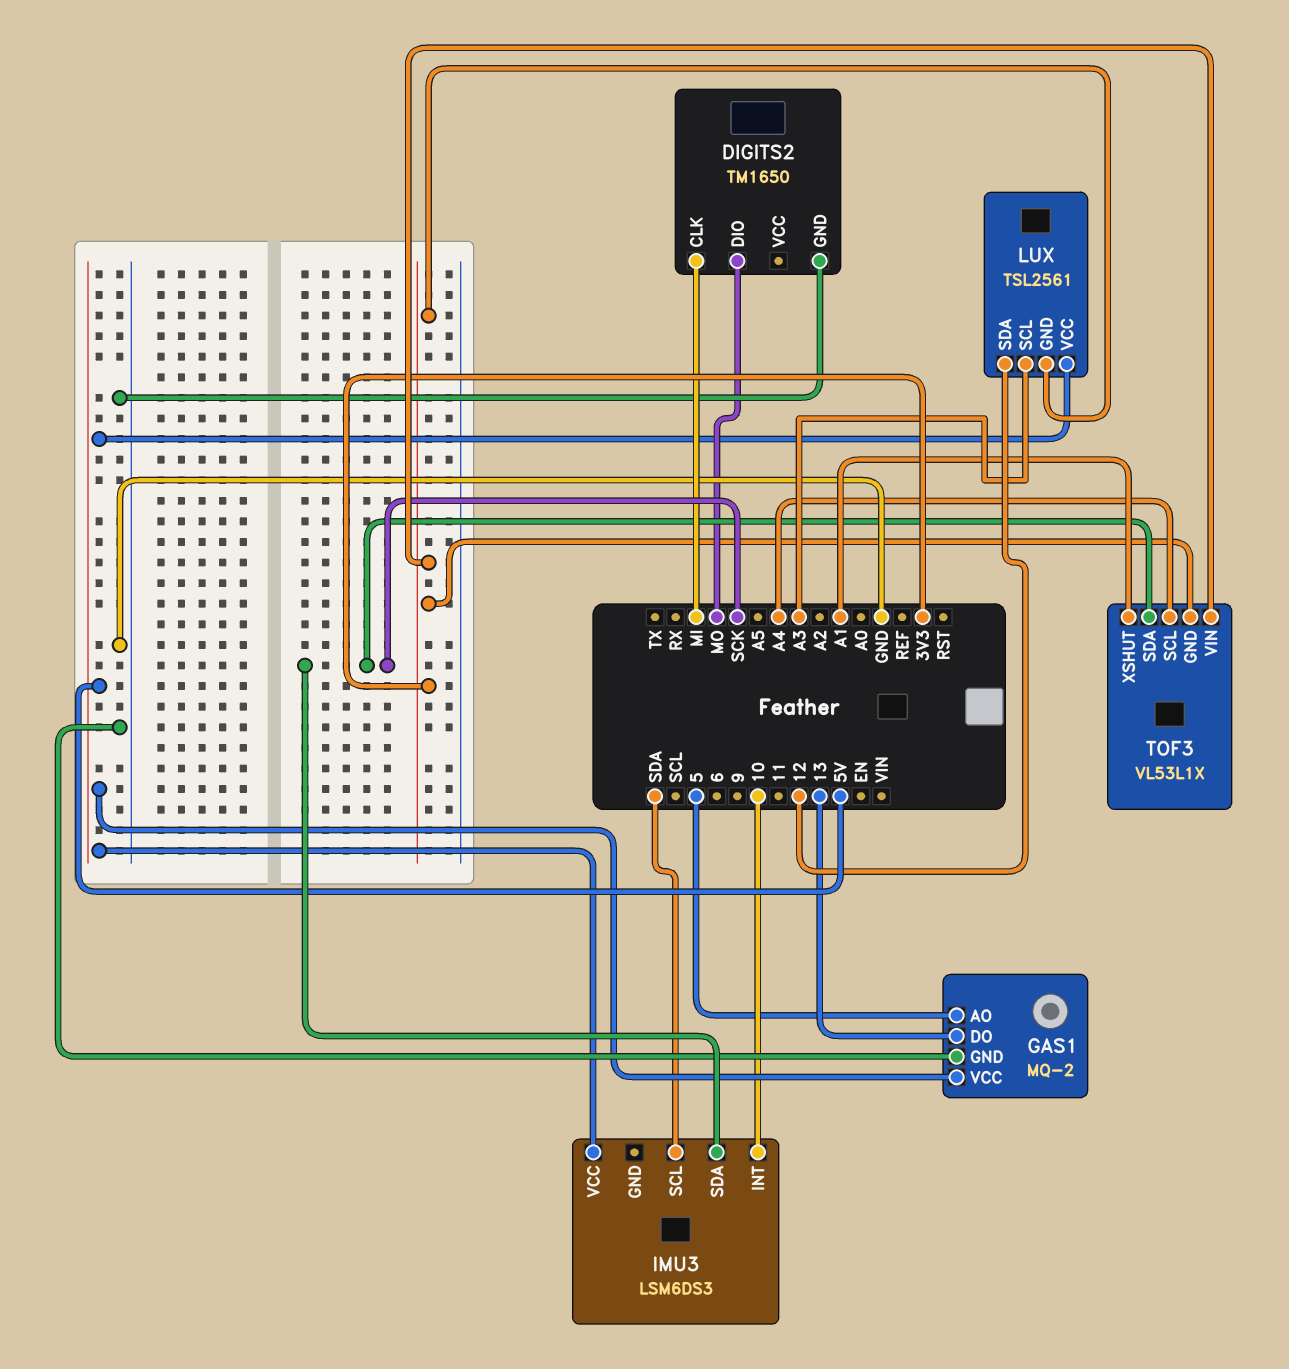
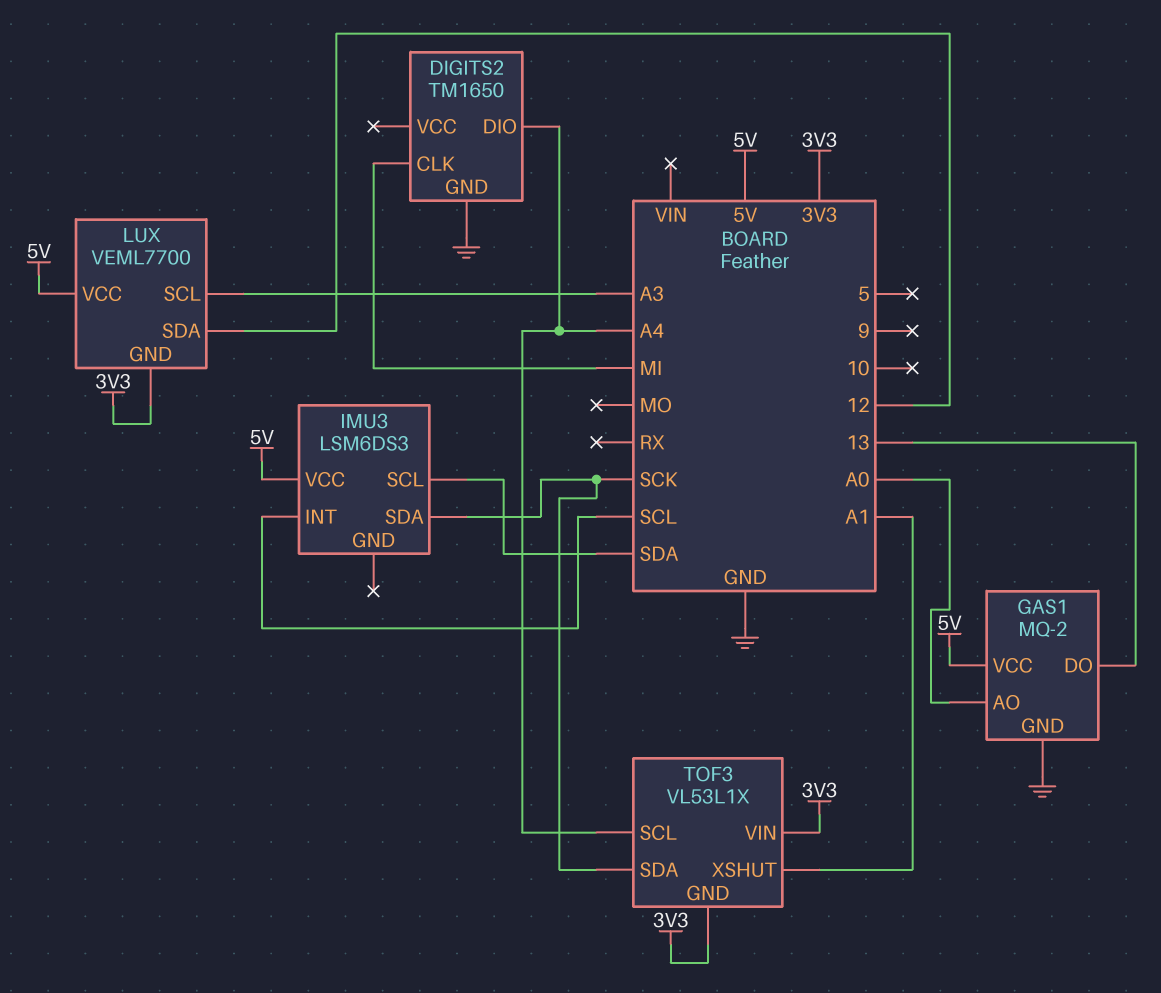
DIGITS2 pin DIO: MO -> A4
GAS1 pin AO: 5 -> A0
IMU3 pin INT: 10 -> SCL
LUX: TSL2561 -> VEML7700

